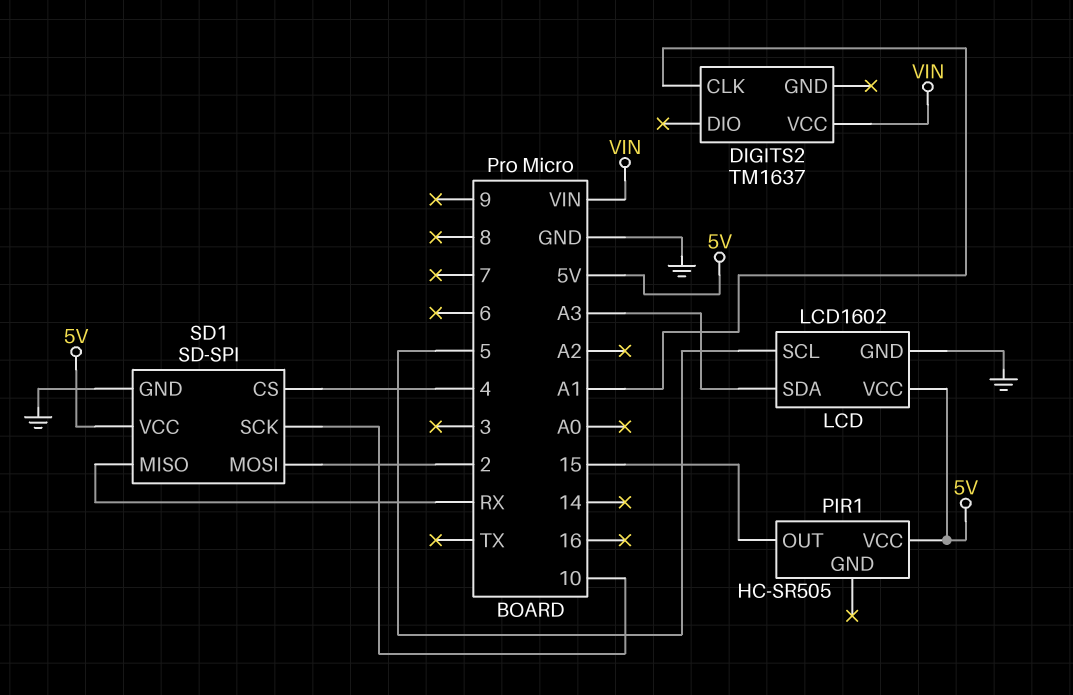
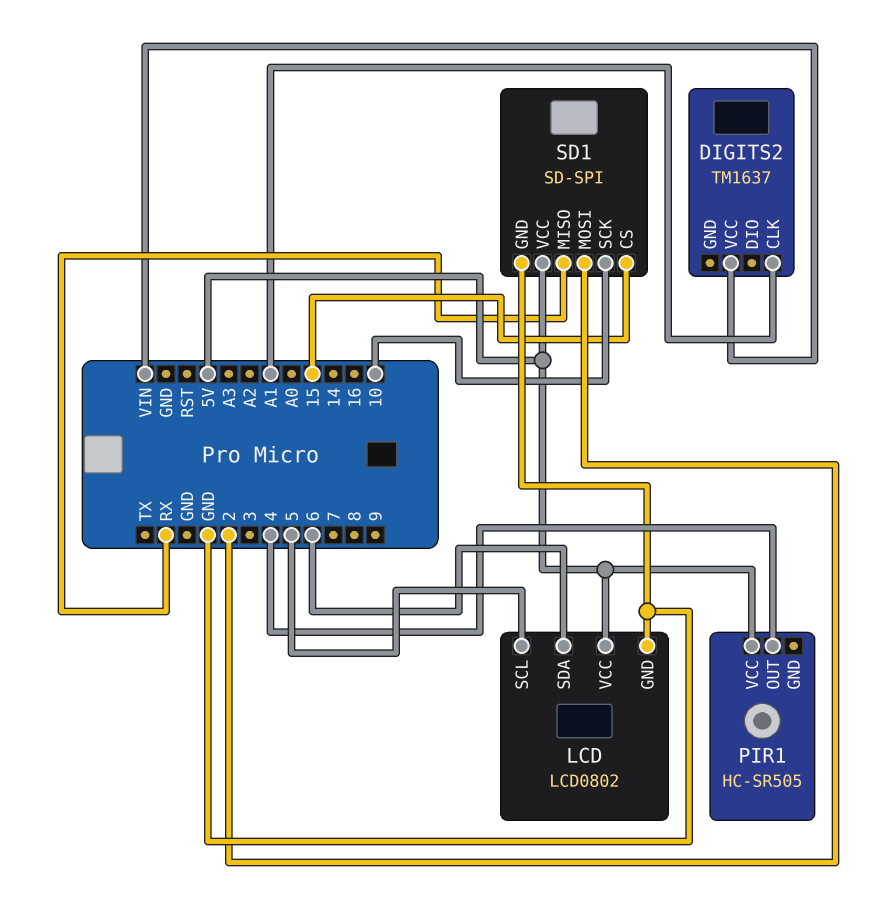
LCD: LCD1602 -> LCD0802
LCD pin SDA: A3 -> 6
PIR1 pin OUT: 15 -> 4
SD1 pin CS: 4 -> 15

